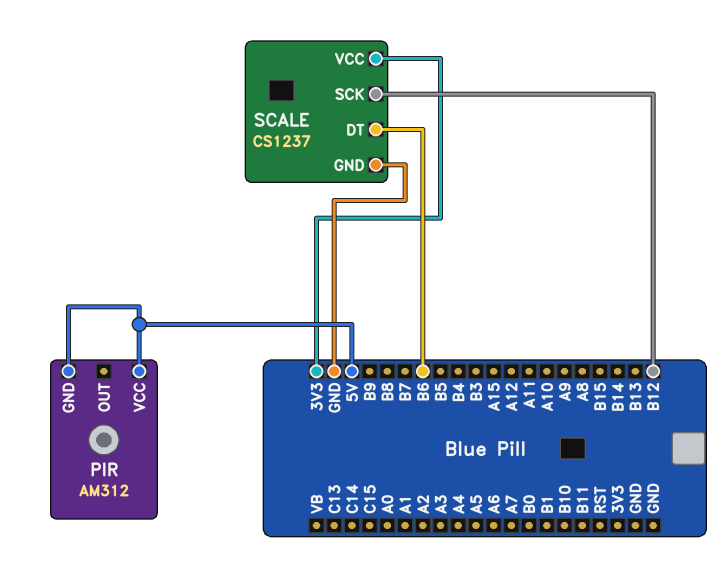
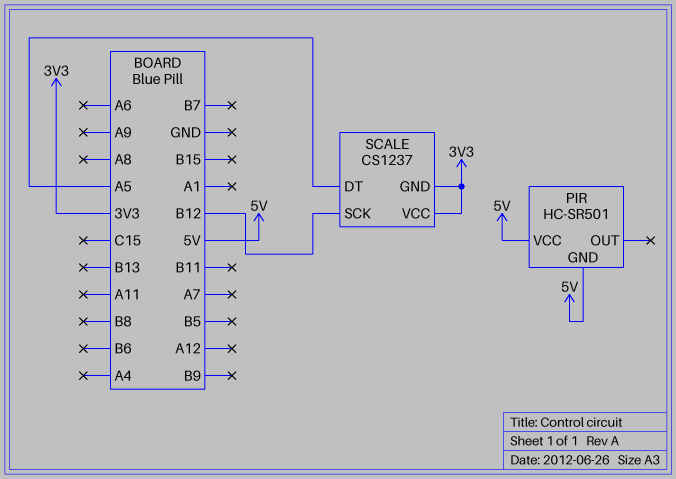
PIR: AM312 -> HC-SR501
SCALE pin DT: B6 -> A5
SCALE pin GND: GND -> 3V3

